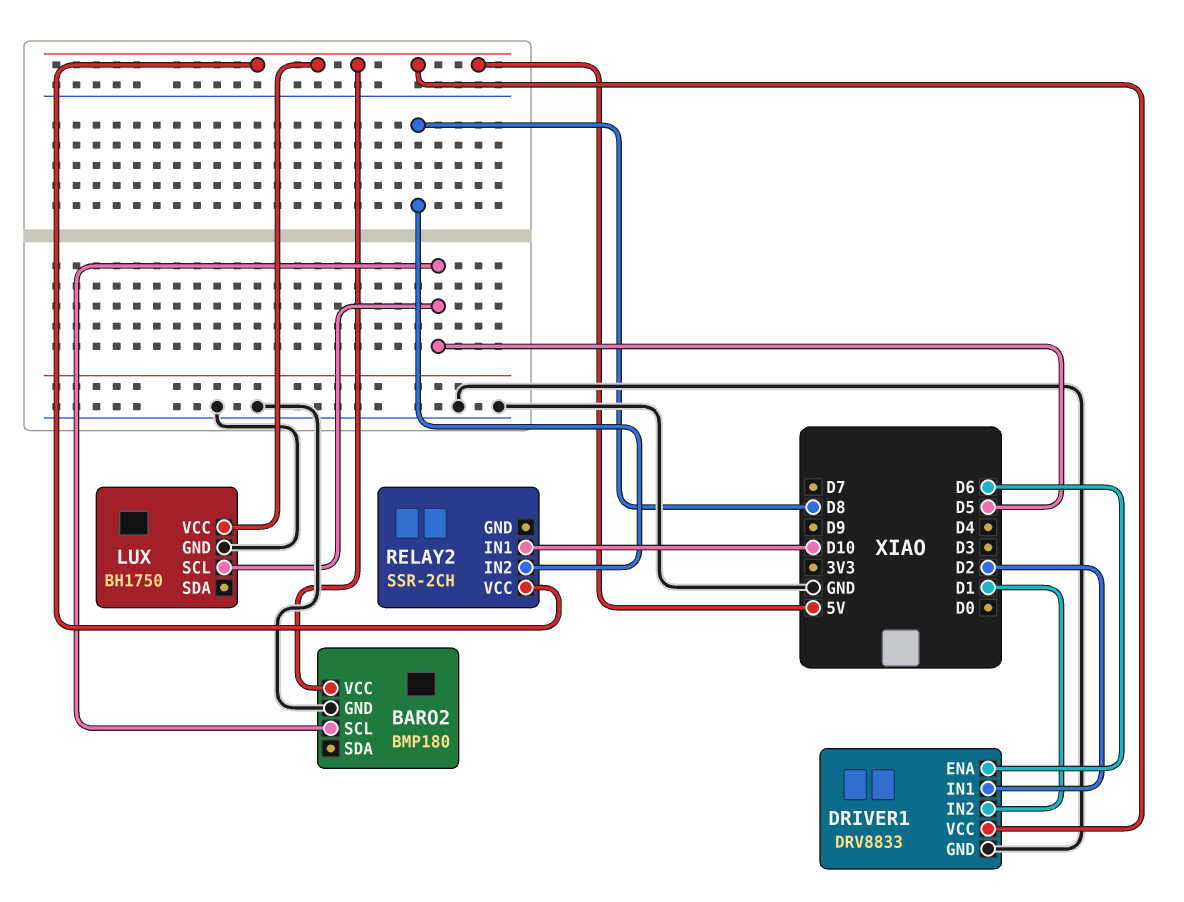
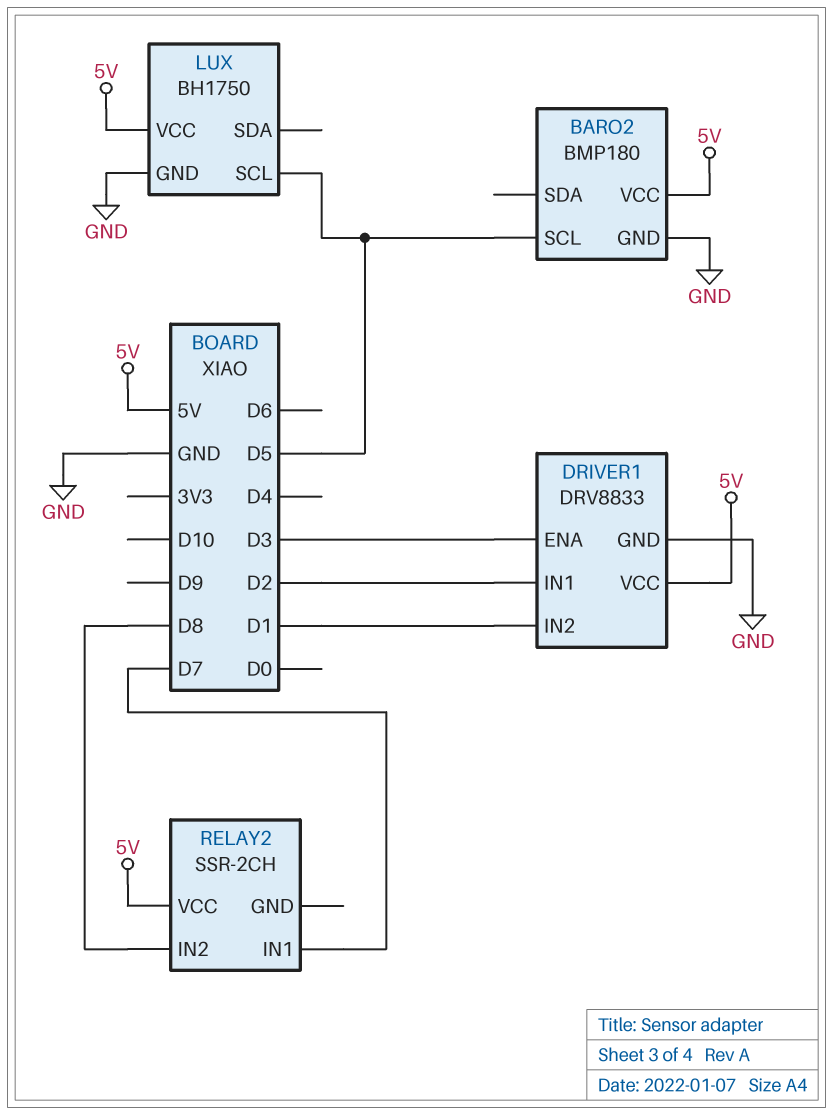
DRIVER1 pin ENA: D6 -> D3
RELAY2 pin IN1: D10 -> D7

